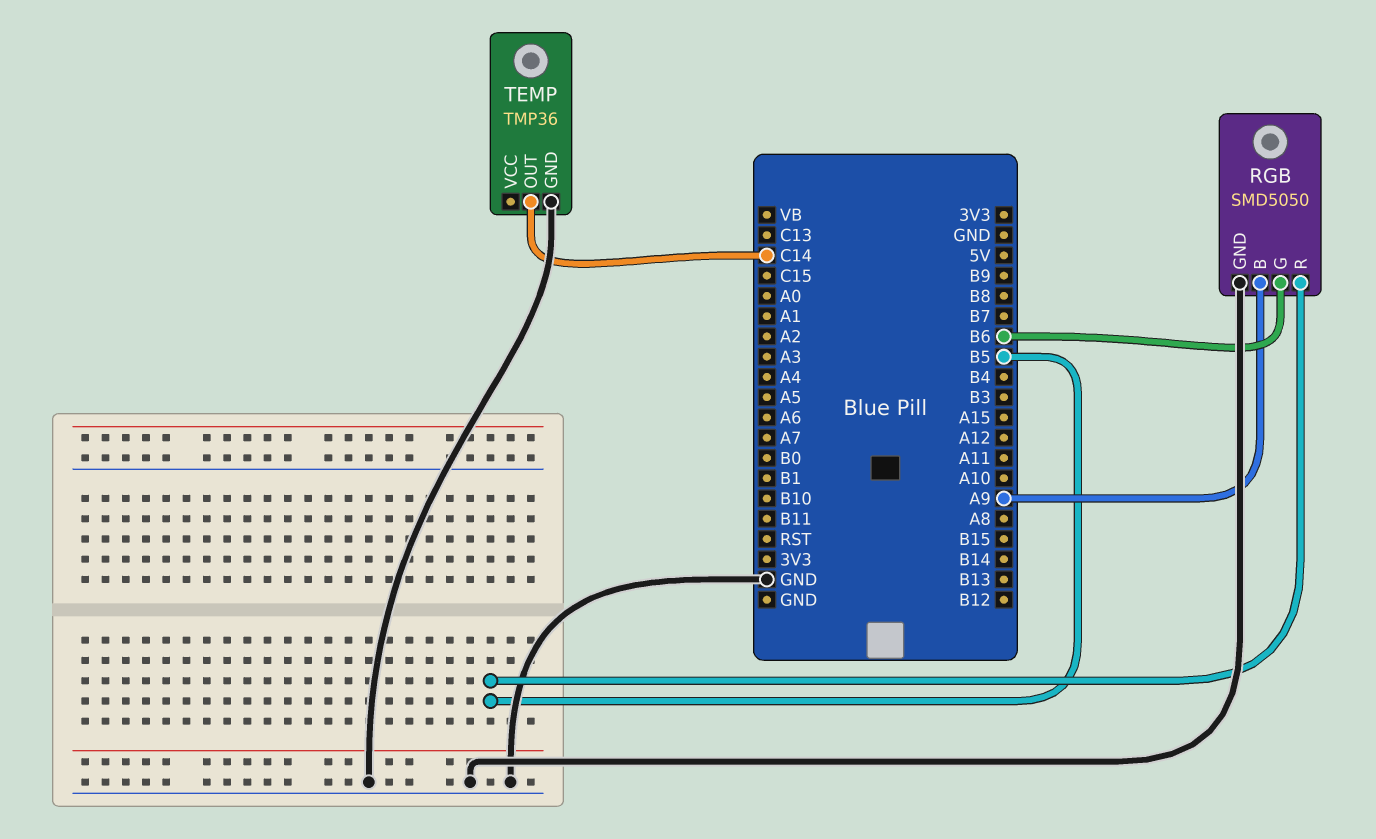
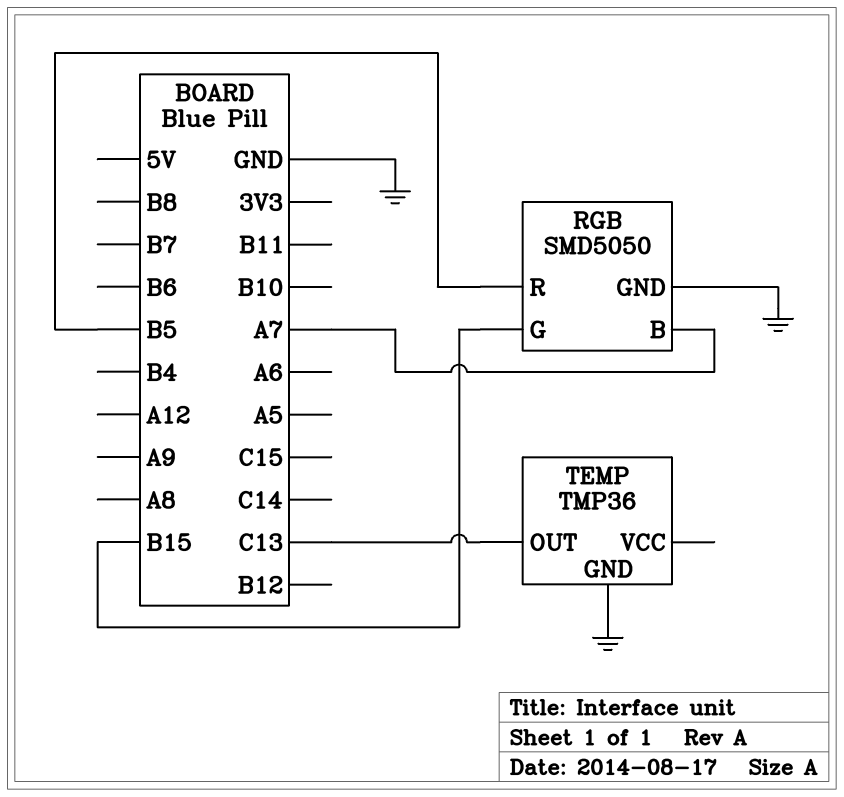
RGB pin B: A9 -> A7
RGB pin G: B6 -> B15
TEMP pin OUT: C14 -> C13

